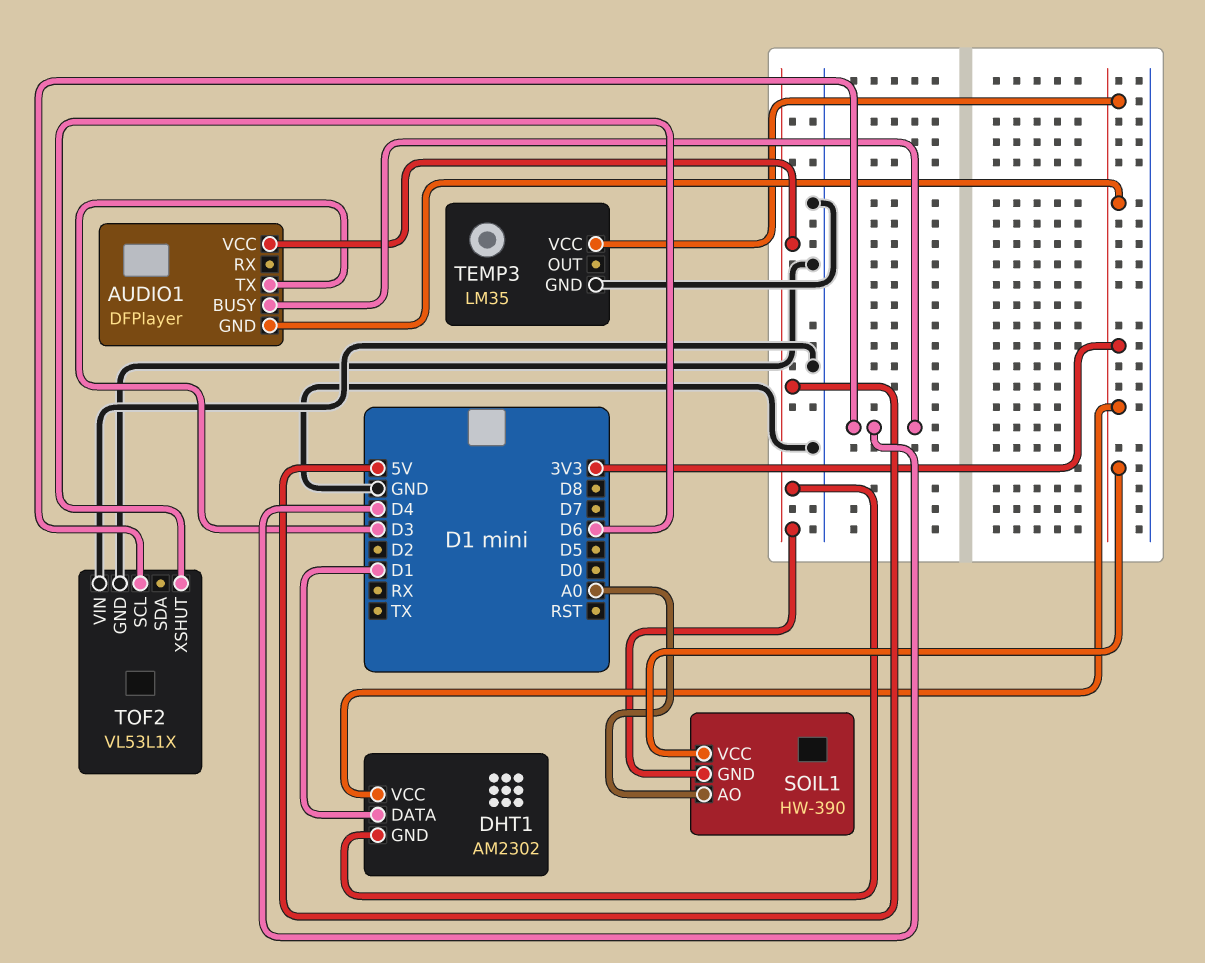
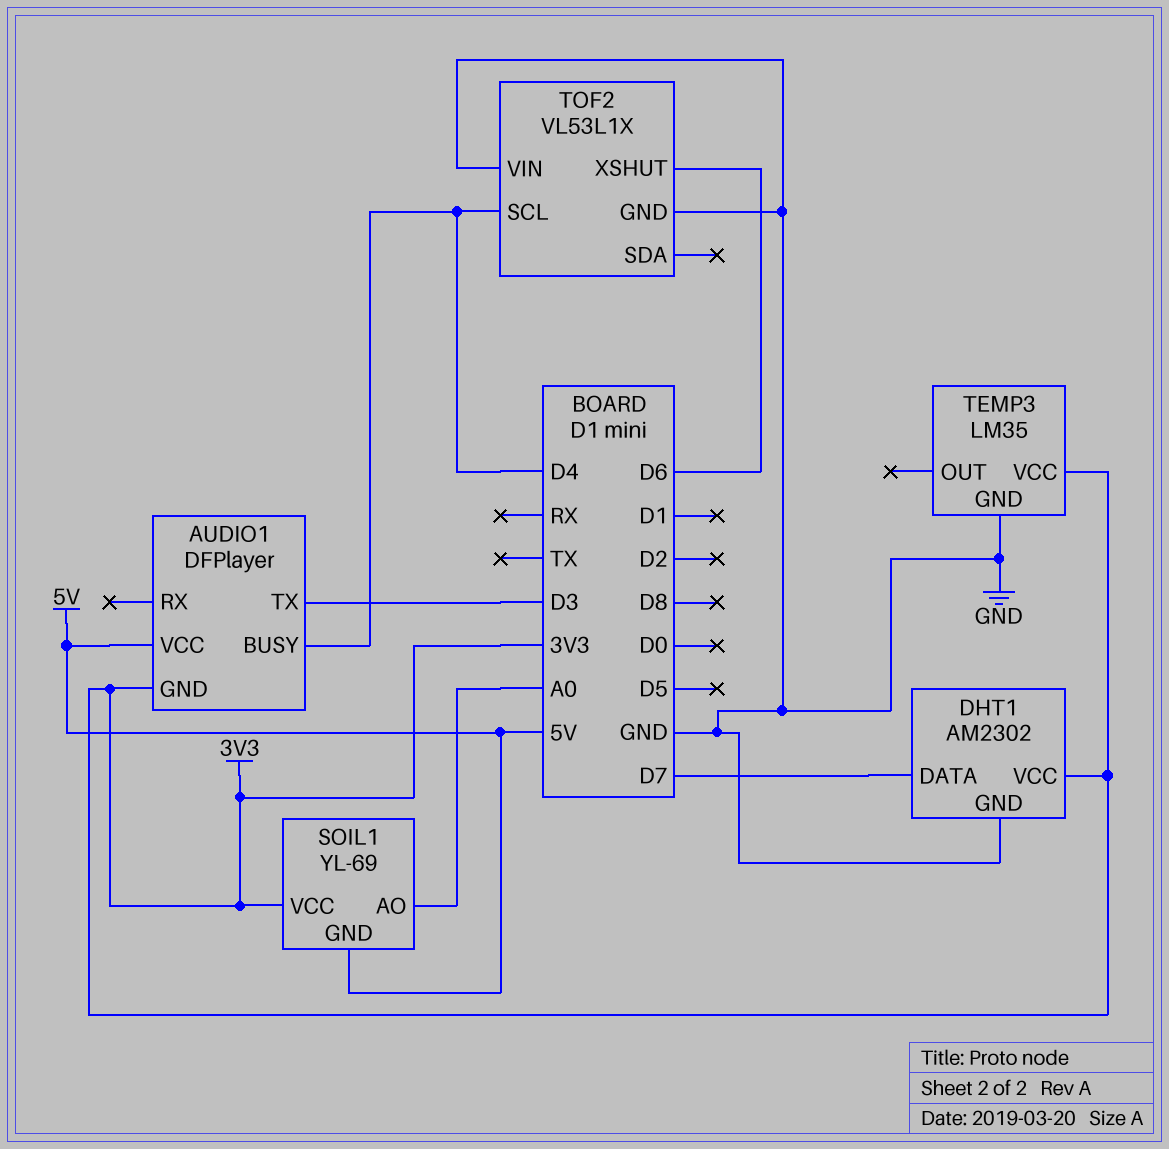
DHT1 pin DATA: D1 -> D7
DHT1 pin GND: 5V -> GND
SOIL1: HW-390 -> YL-69

